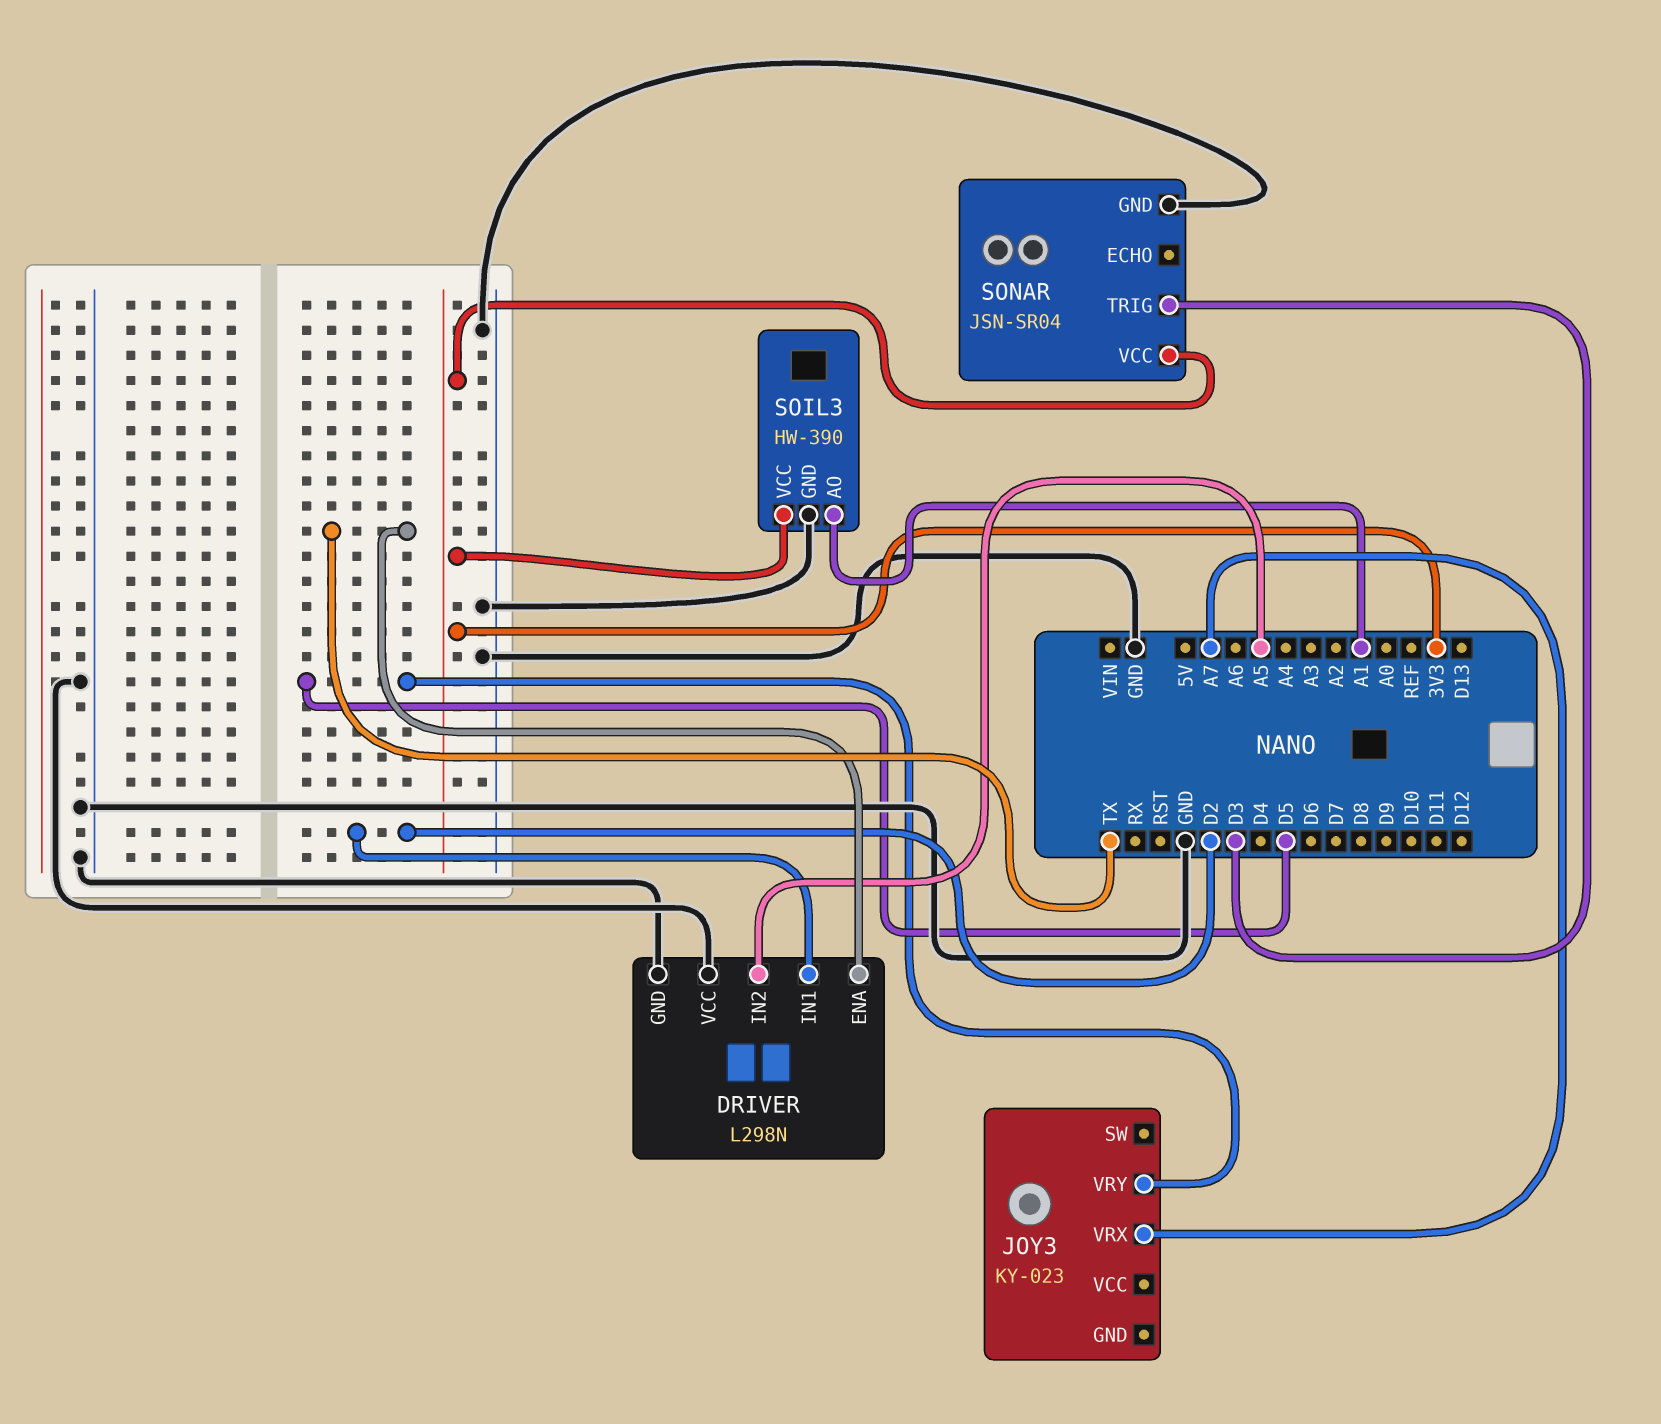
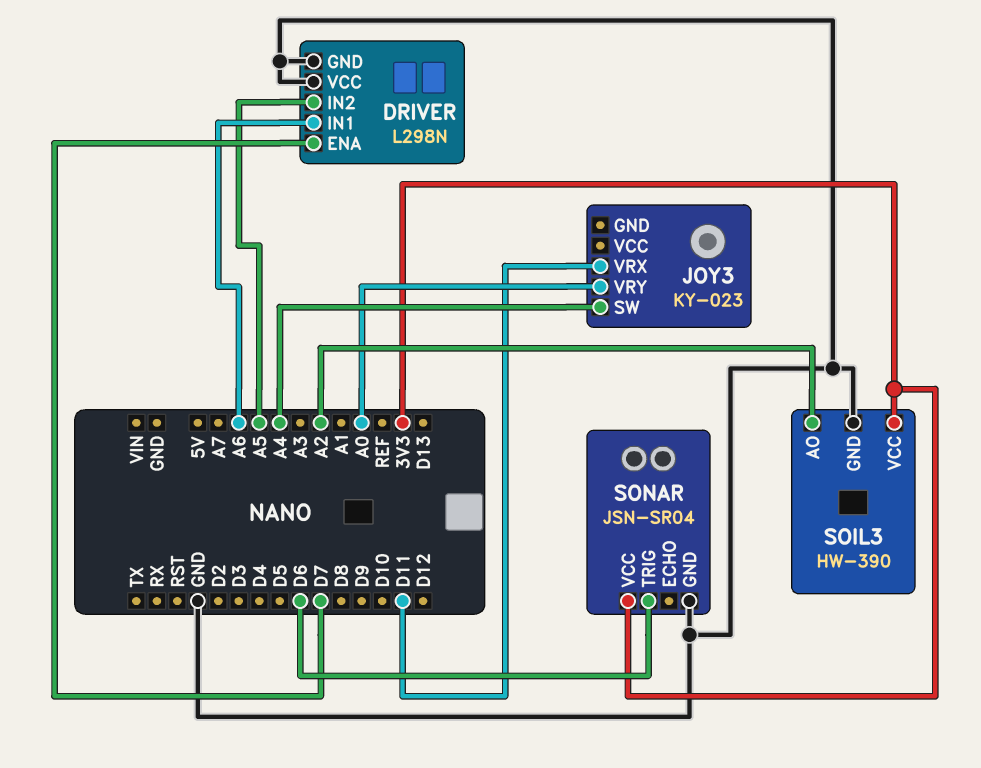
DRIVER pin ENA: TX -> D7
DRIVER pin IN1: D2 -> A6
JOY3 pin SW: none -> A4
JOY3 pin VRX: A7 -> D11
JOY3 pin VRY: D5 -> A0
SOIL3 pin AO: A1 -> A2
SONAR pin TRIG: D3 -> D6

